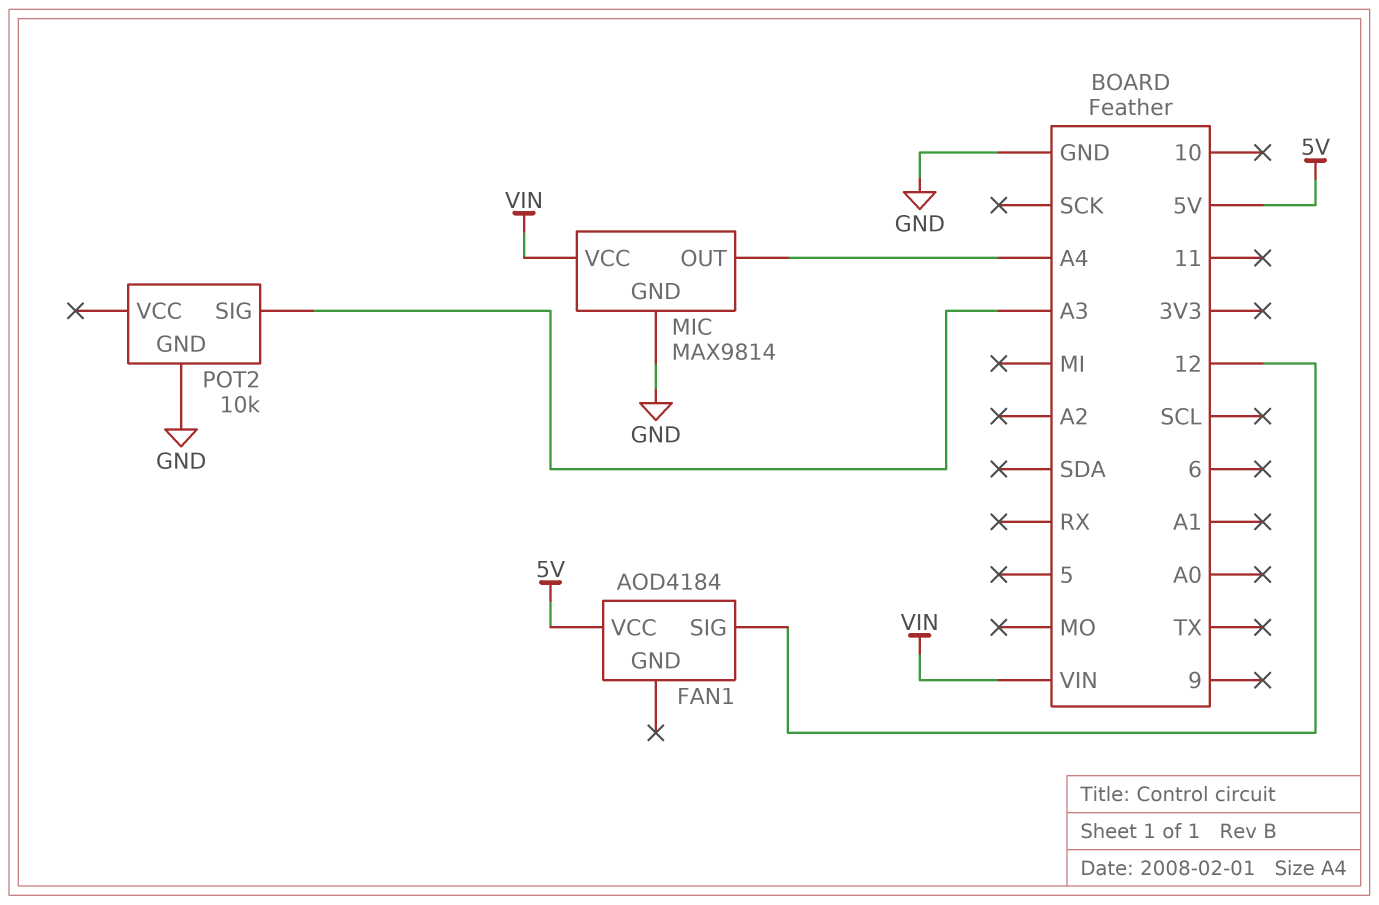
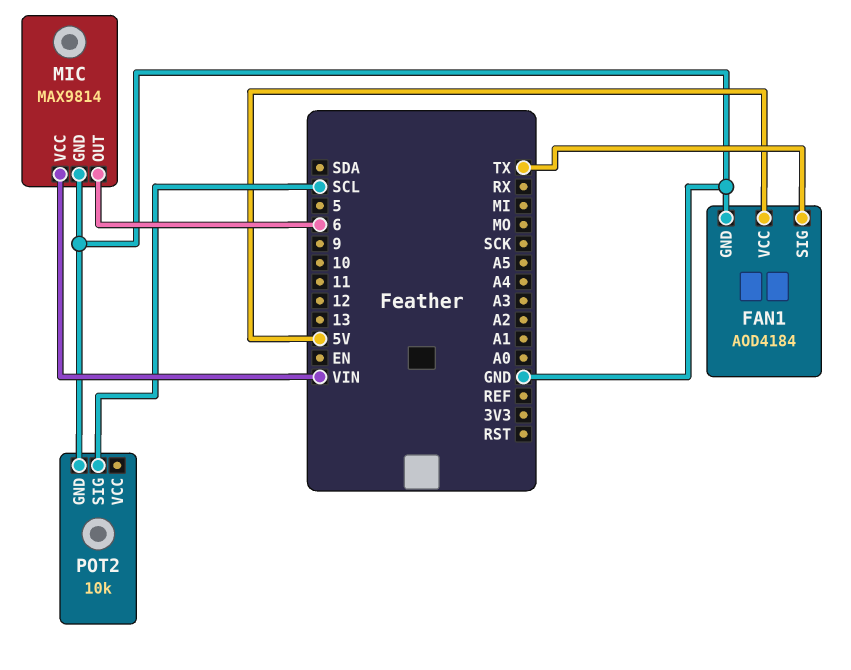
FAN1 pin GND: none -> GND
FAN1 pin SIG: 12 -> TX
MIC pin OUT: A4 -> 6
POT2 pin SIG: A3 -> SCL

